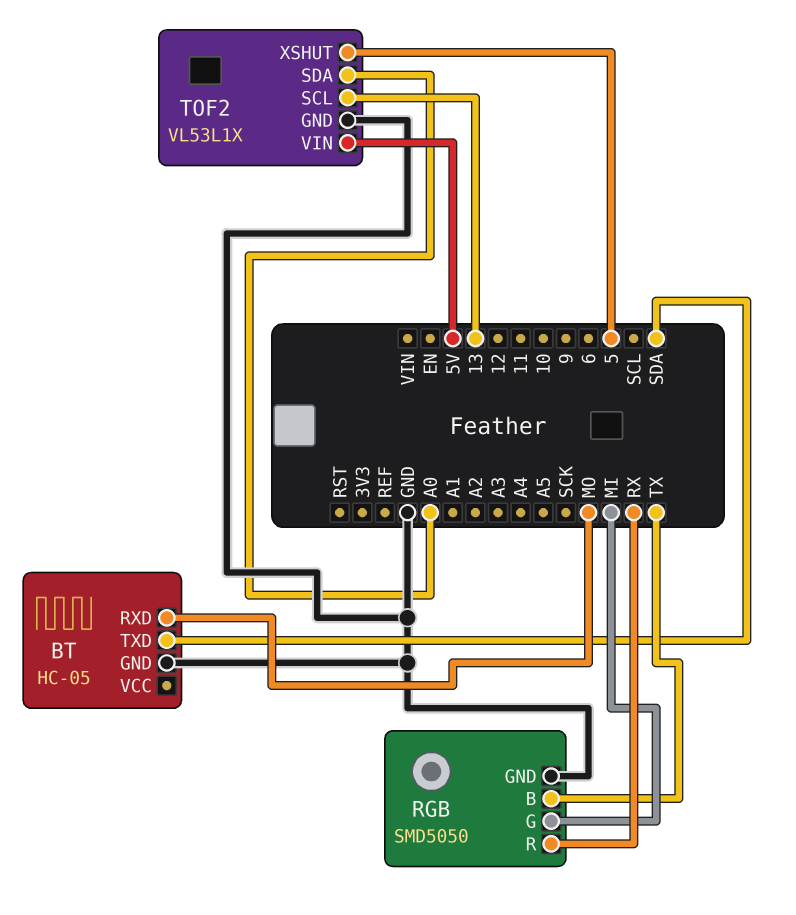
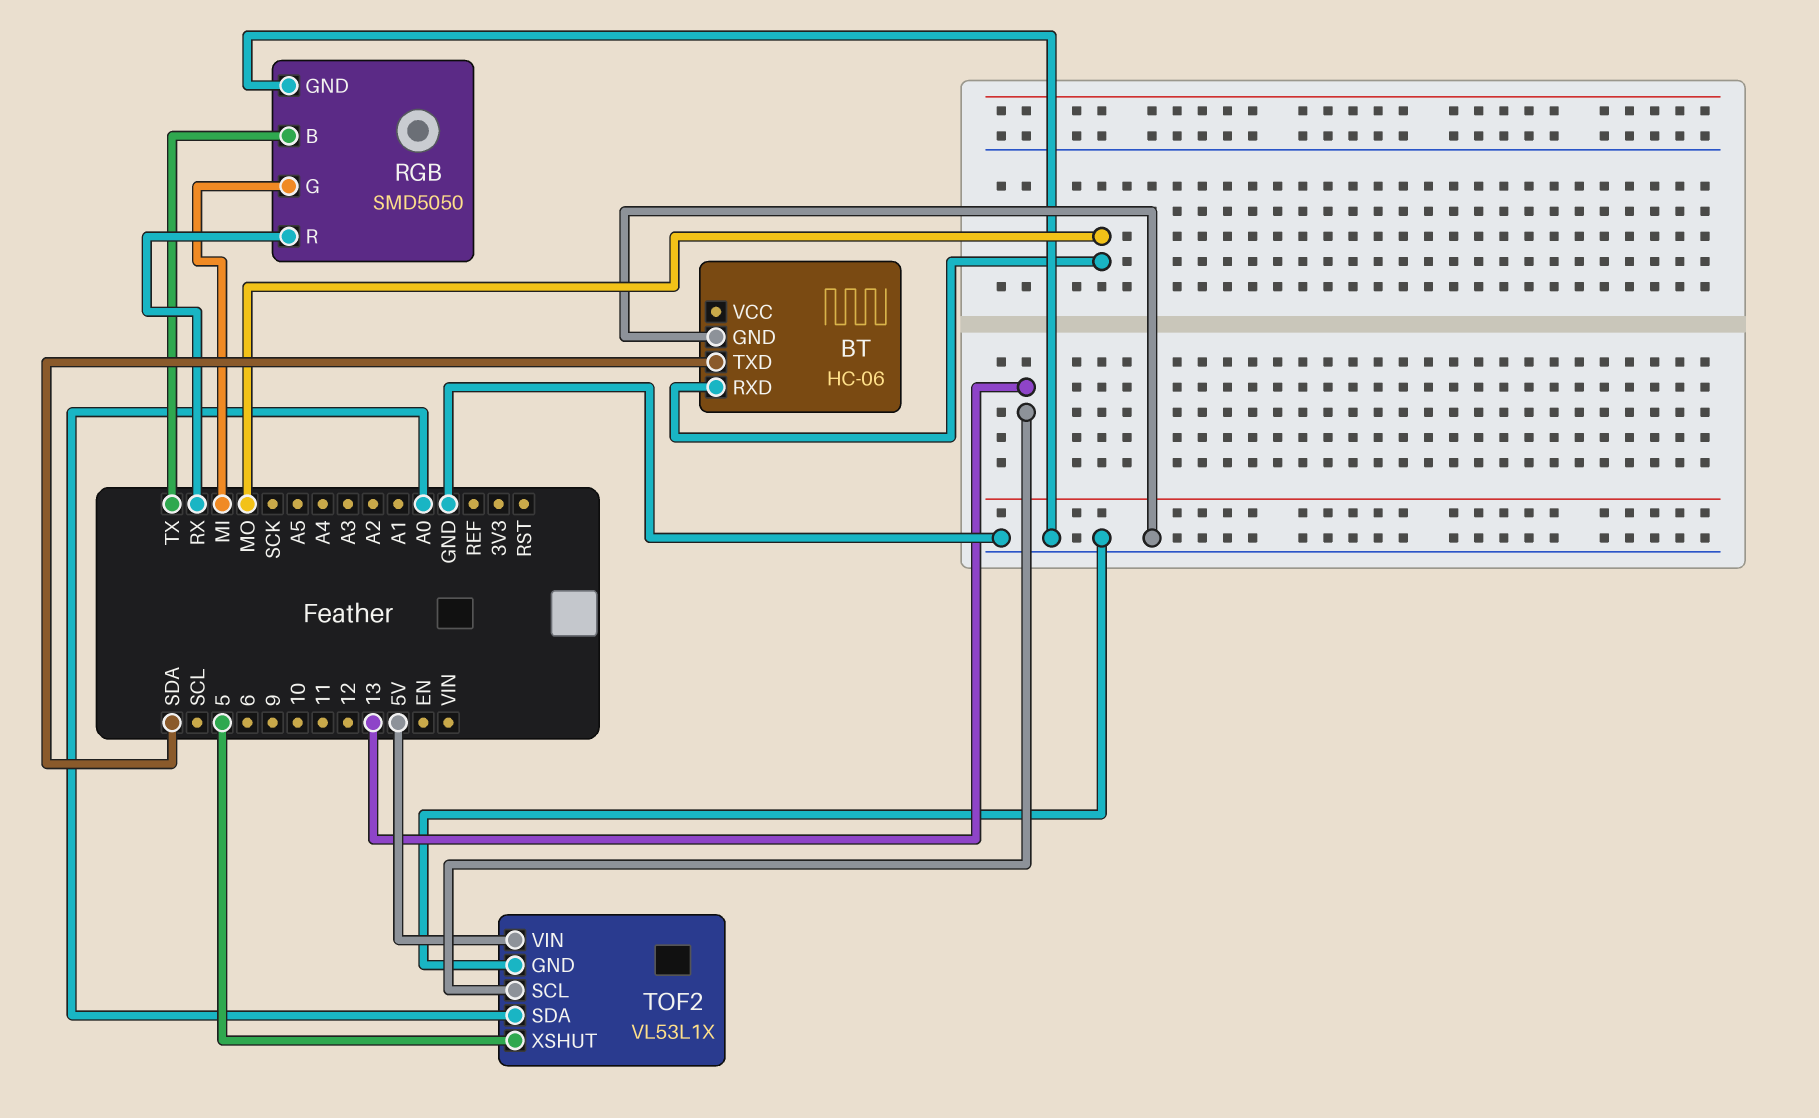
BT: HC-05 -> HC-06

